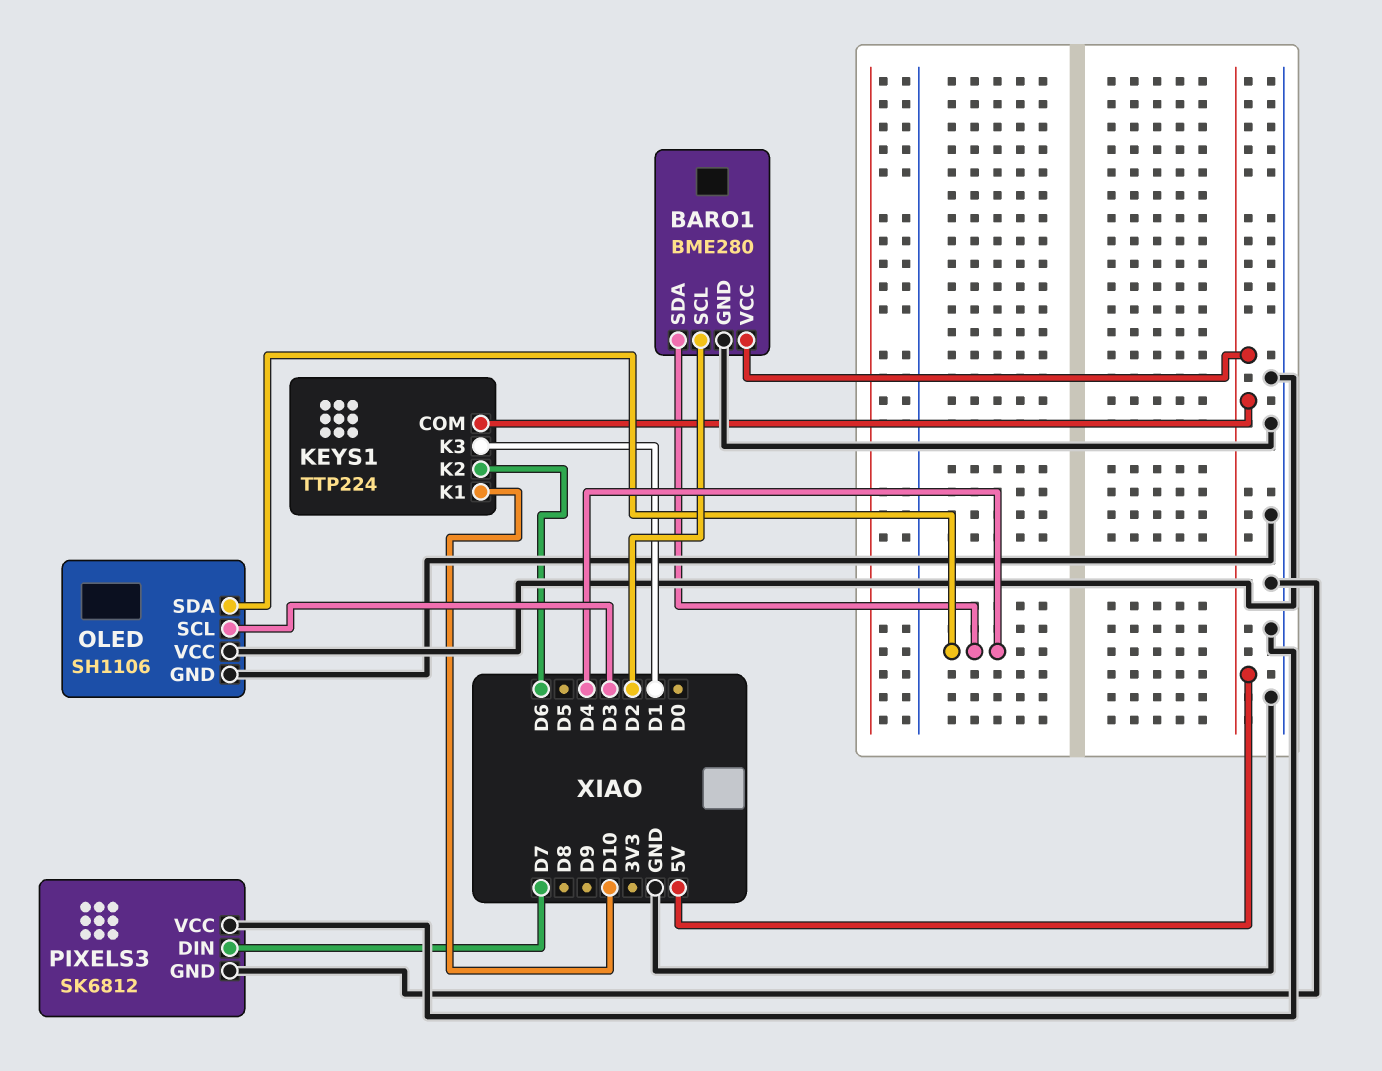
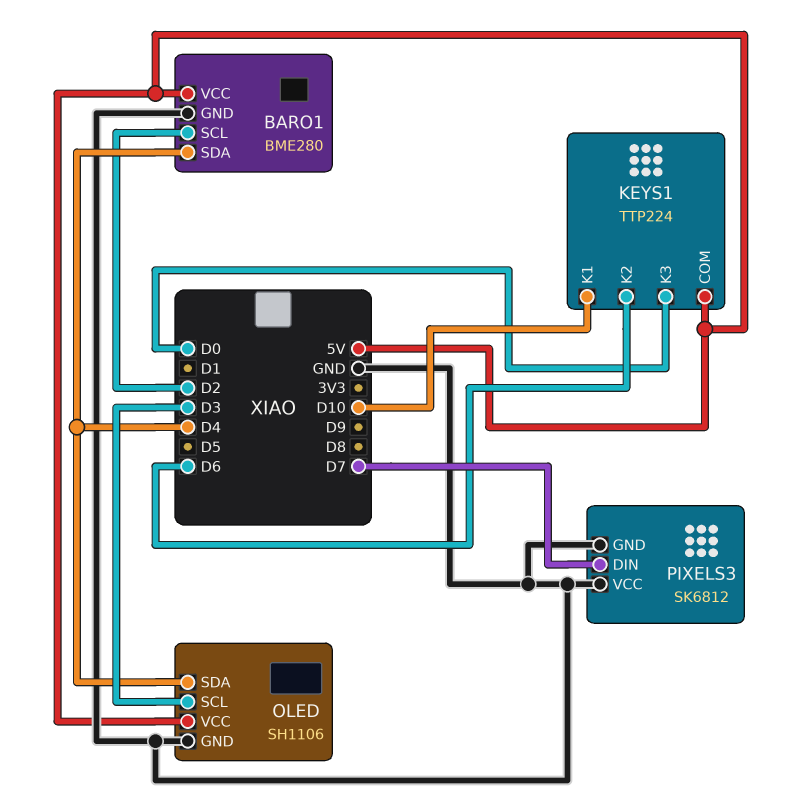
KEYS1 pin K3: D1 -> D0
OLED pin VCC: GND -> 5V

